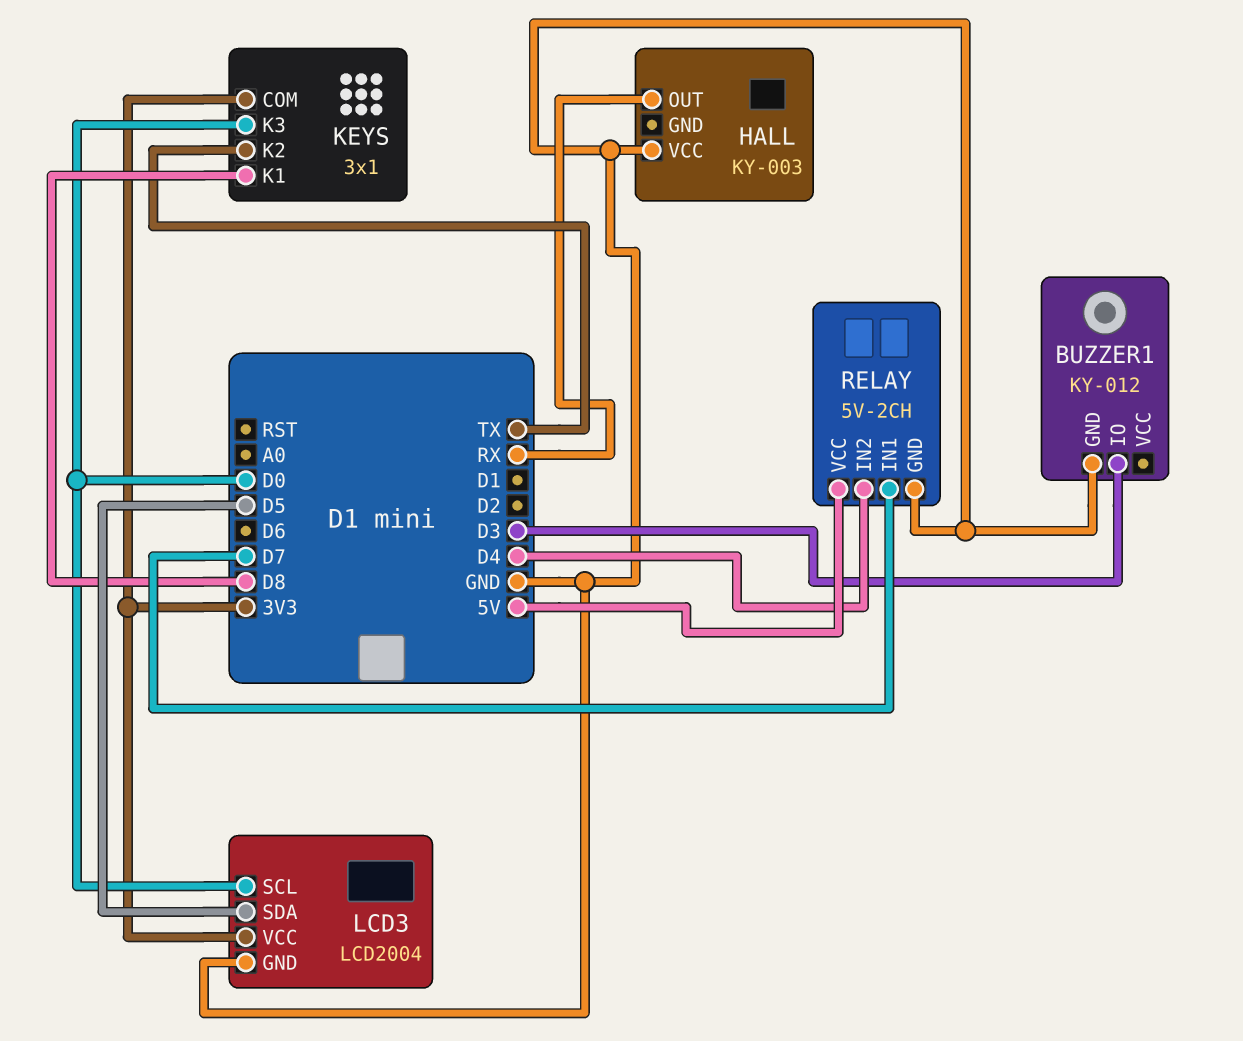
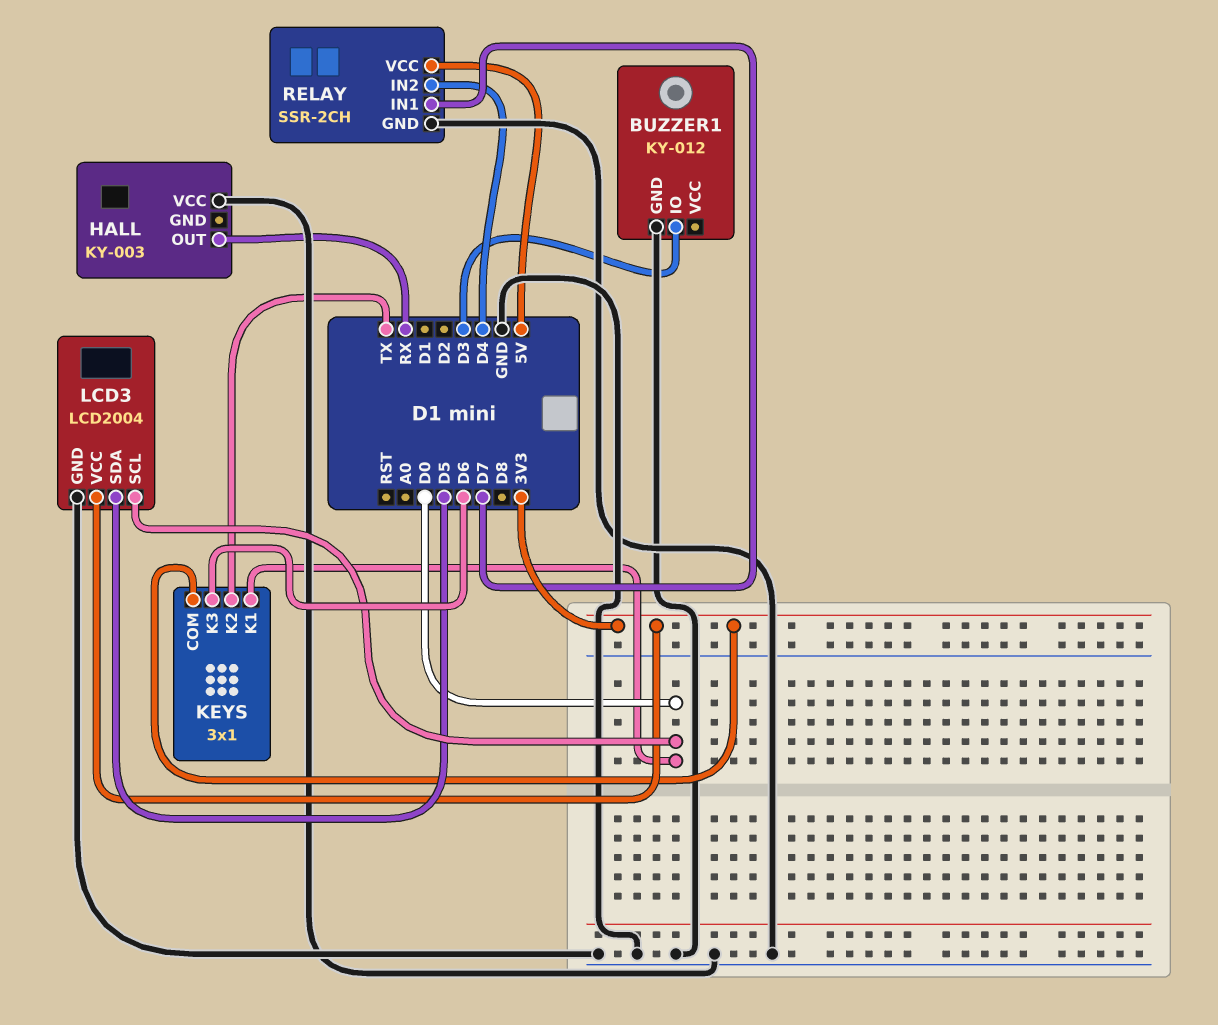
KEYS pin K1: D8 -> D0
KEYS pin K3: D0 -> D6
RELAY: 5V-2CH -> SSR-2CH

